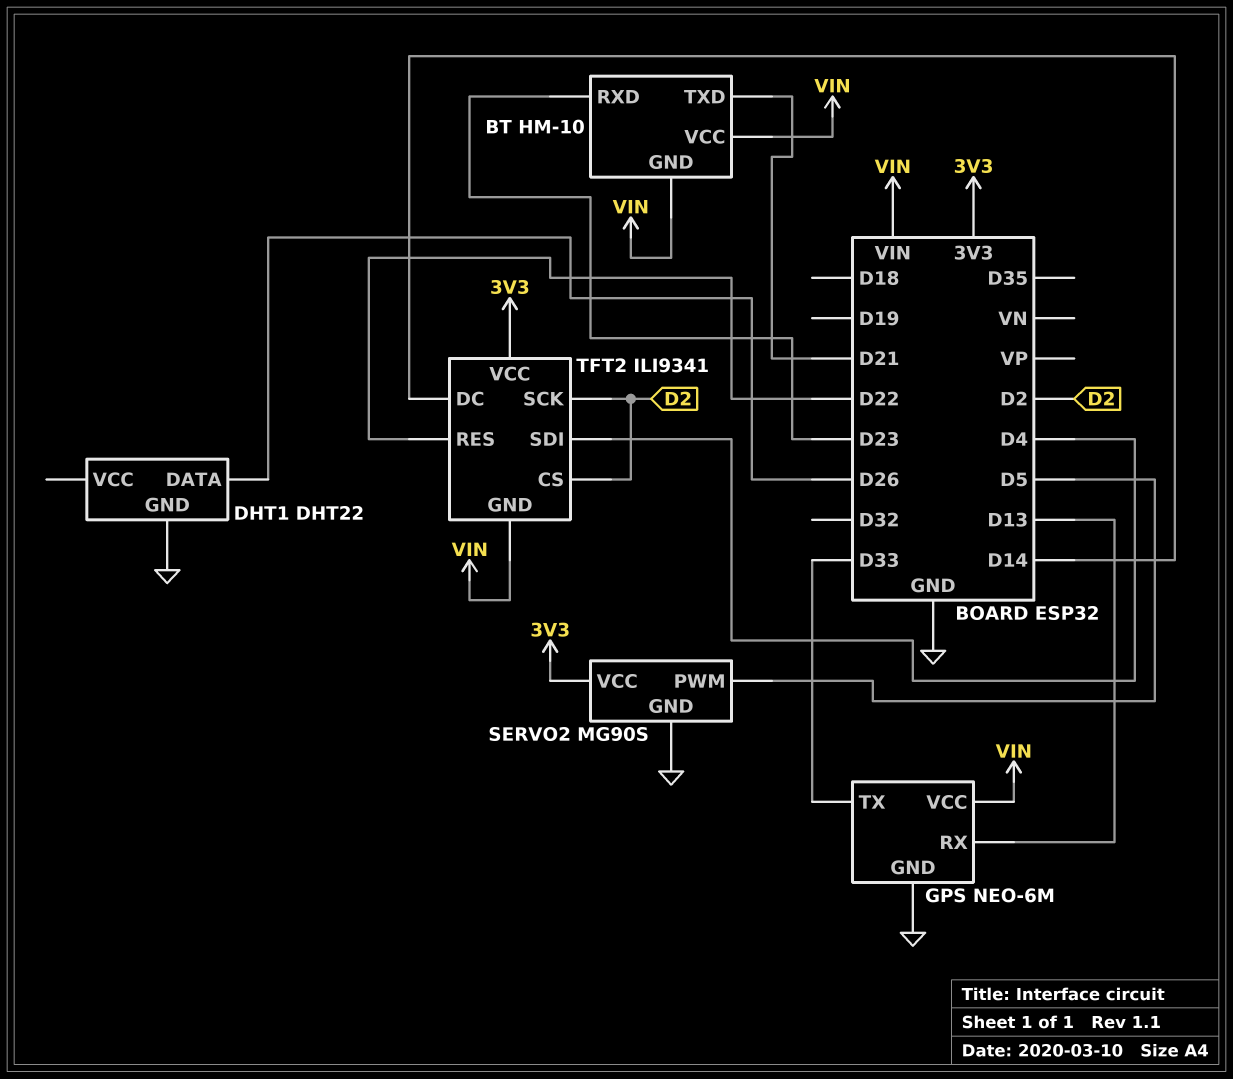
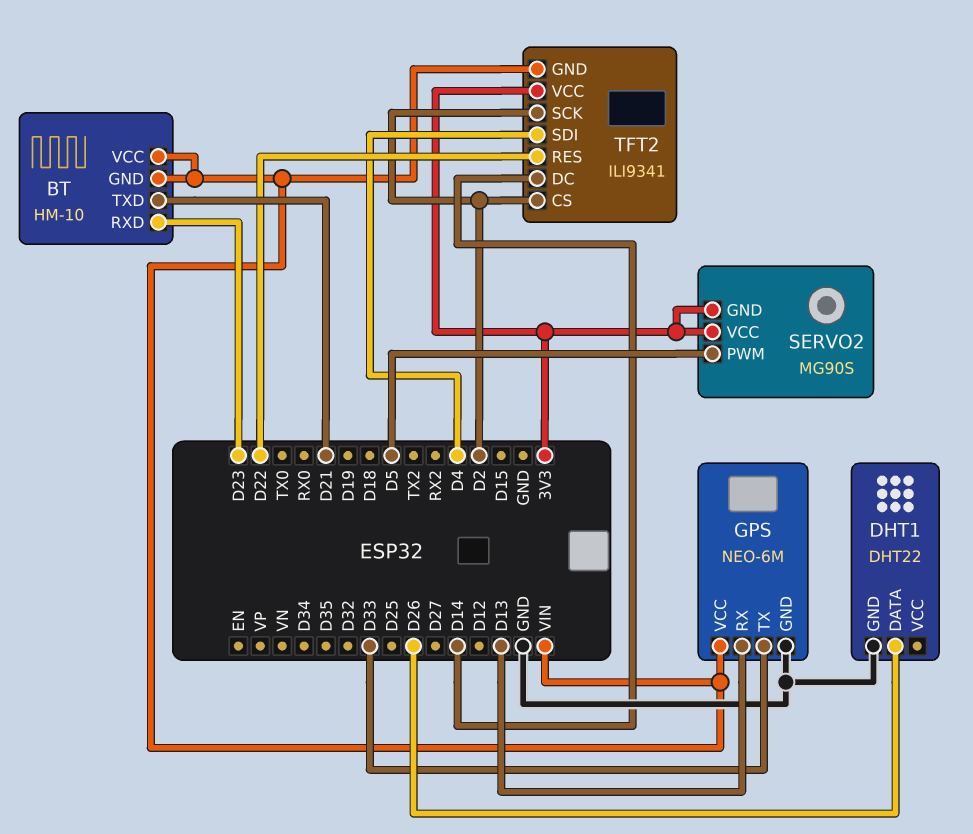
SERVO2 pin GND: GND -> 3V3

